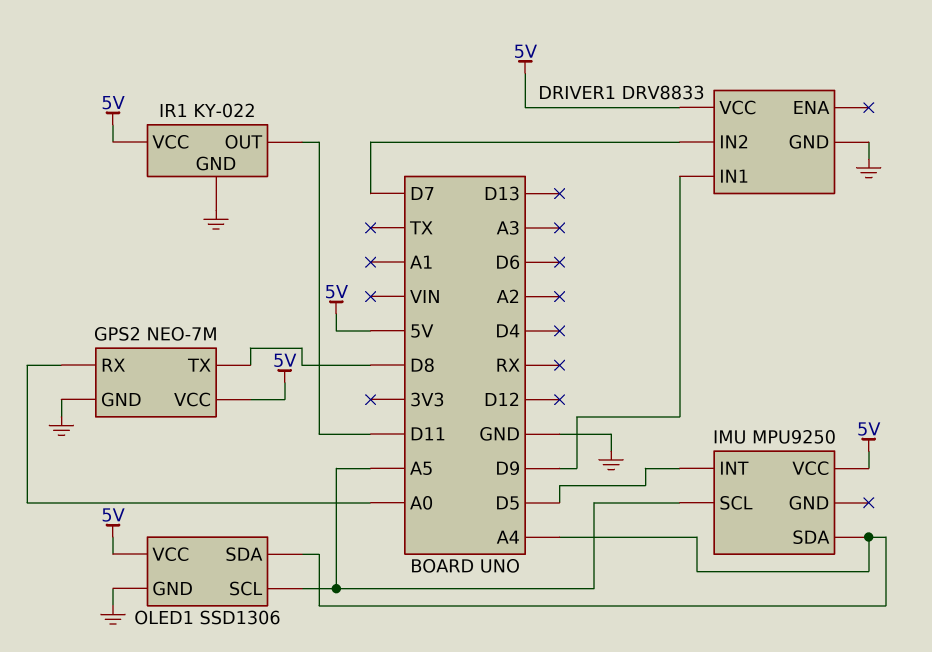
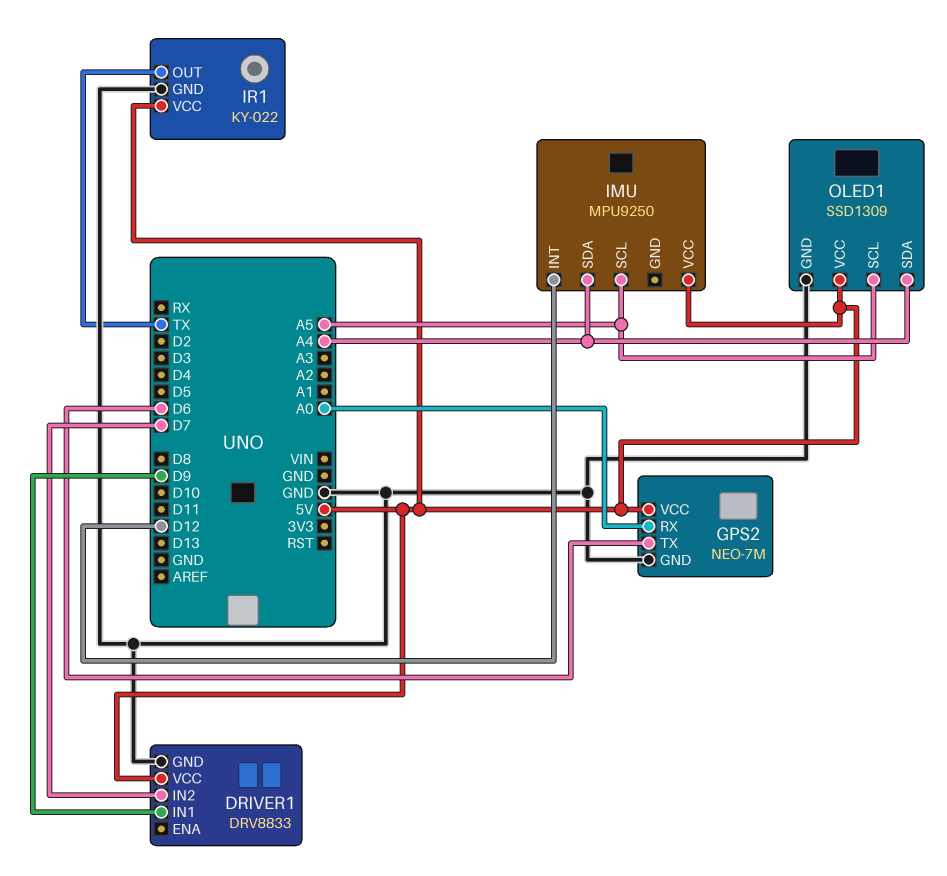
GPS2 pin TX: D8 -> D6
IMU pin INT: D5 -> D12
IR1 pin OUT: D11 -> TX
OLED1: SSD1306 -> SSD1309

